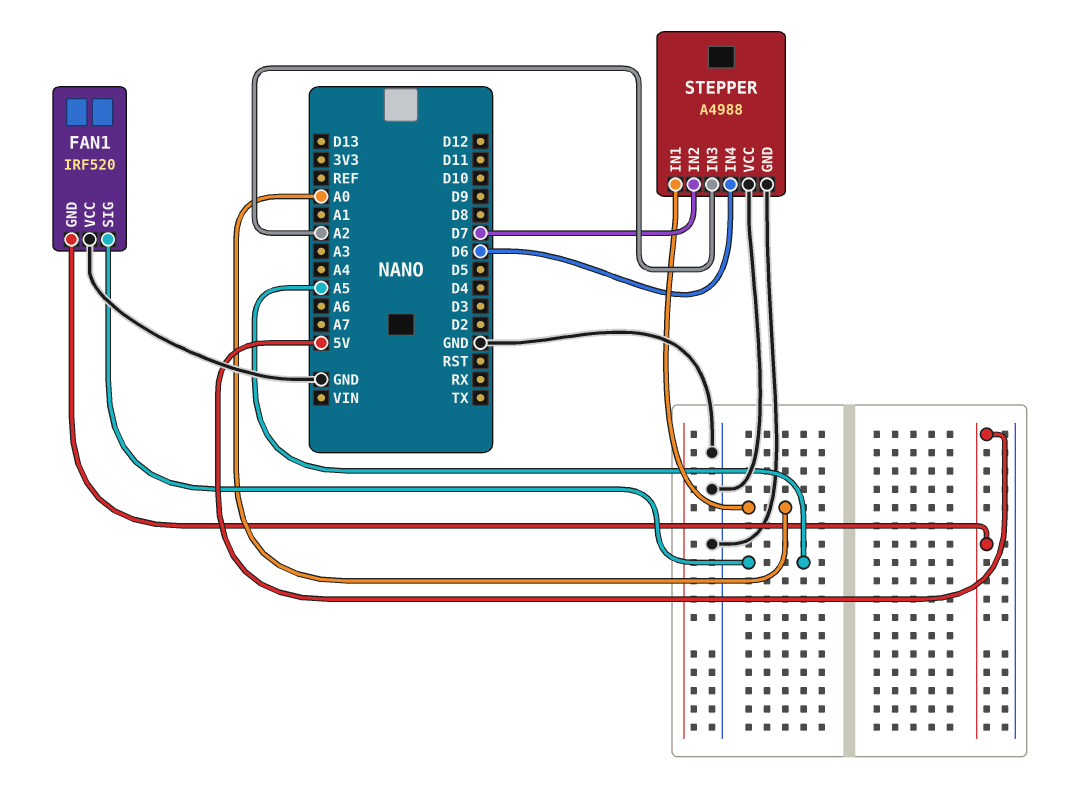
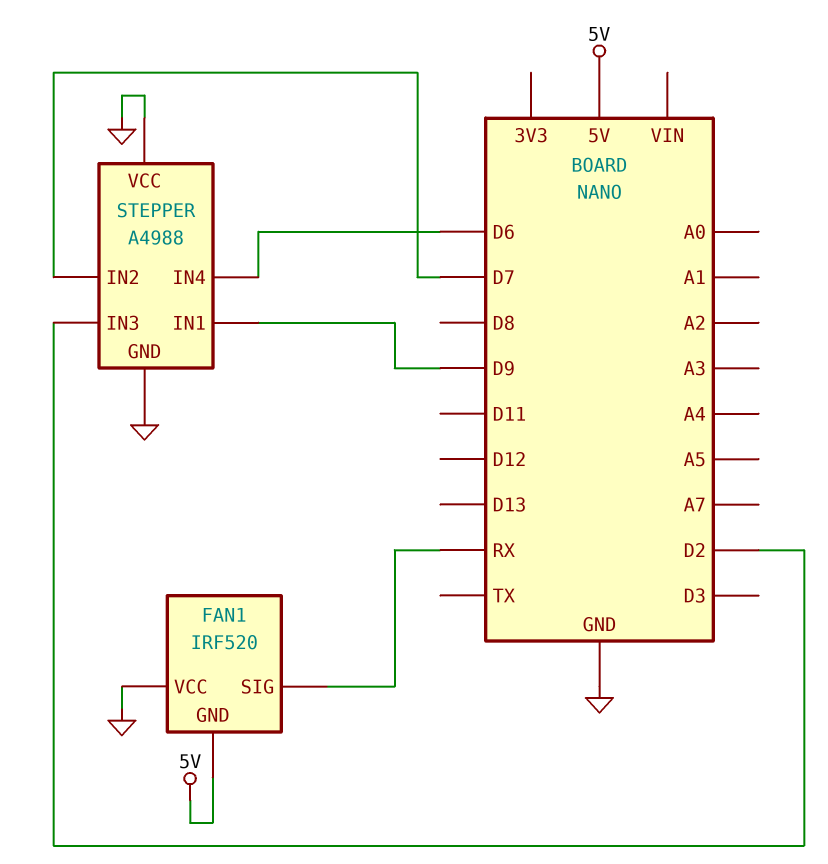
FAN1 pin SIG: A5 -> RX
STEPPER pin IN1: A0 -> D9
STEPPER pin IN3: A2 -> D2

